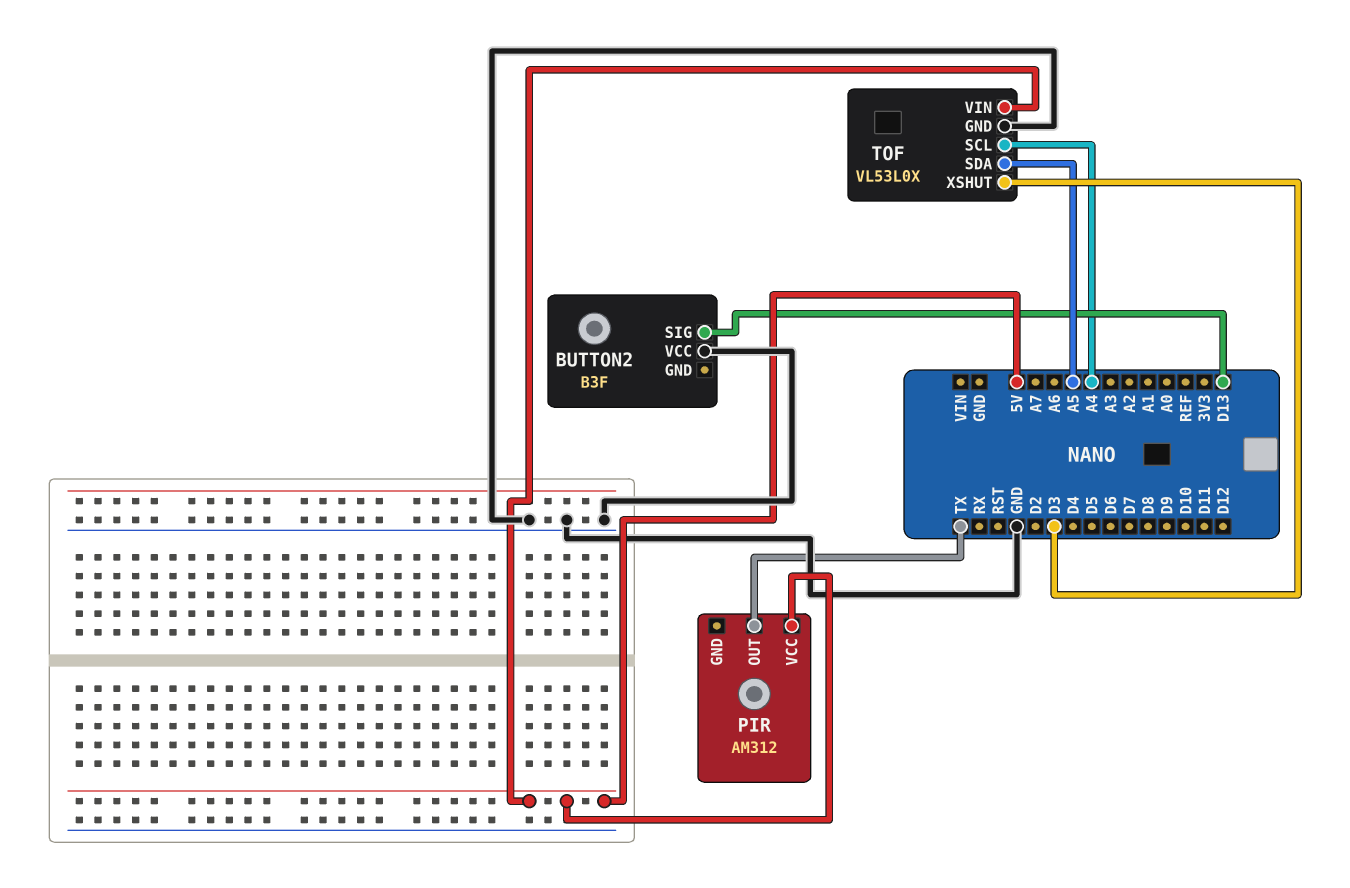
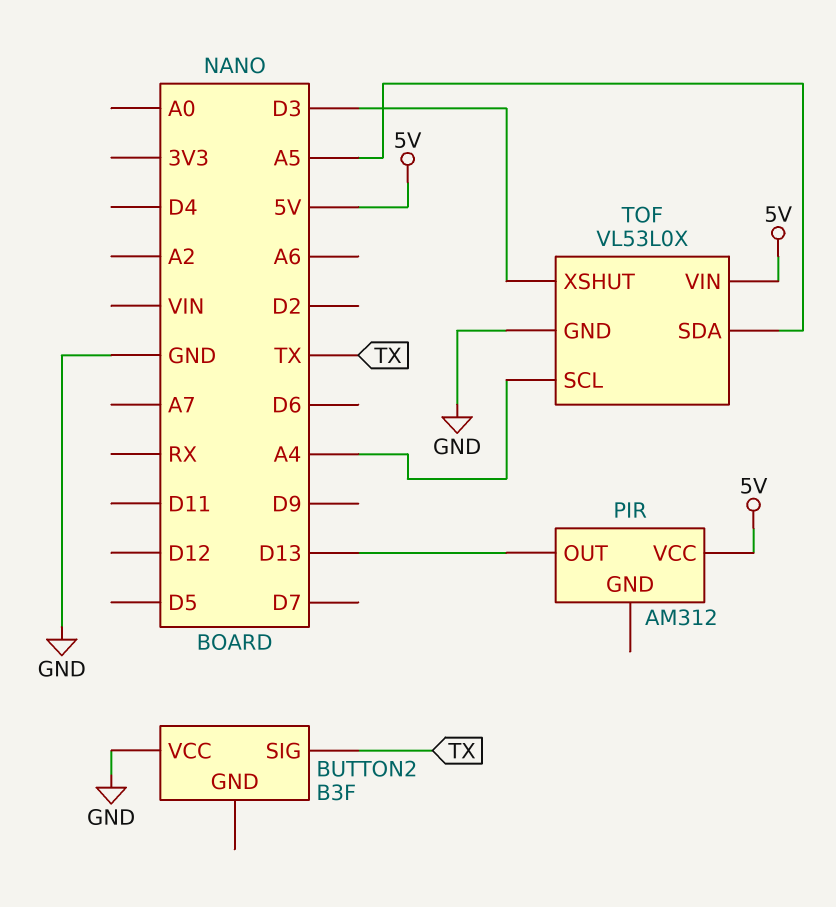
BUTTON2 pin SIG: D13 -> TX
PIR pin OUT: TX -> D13

